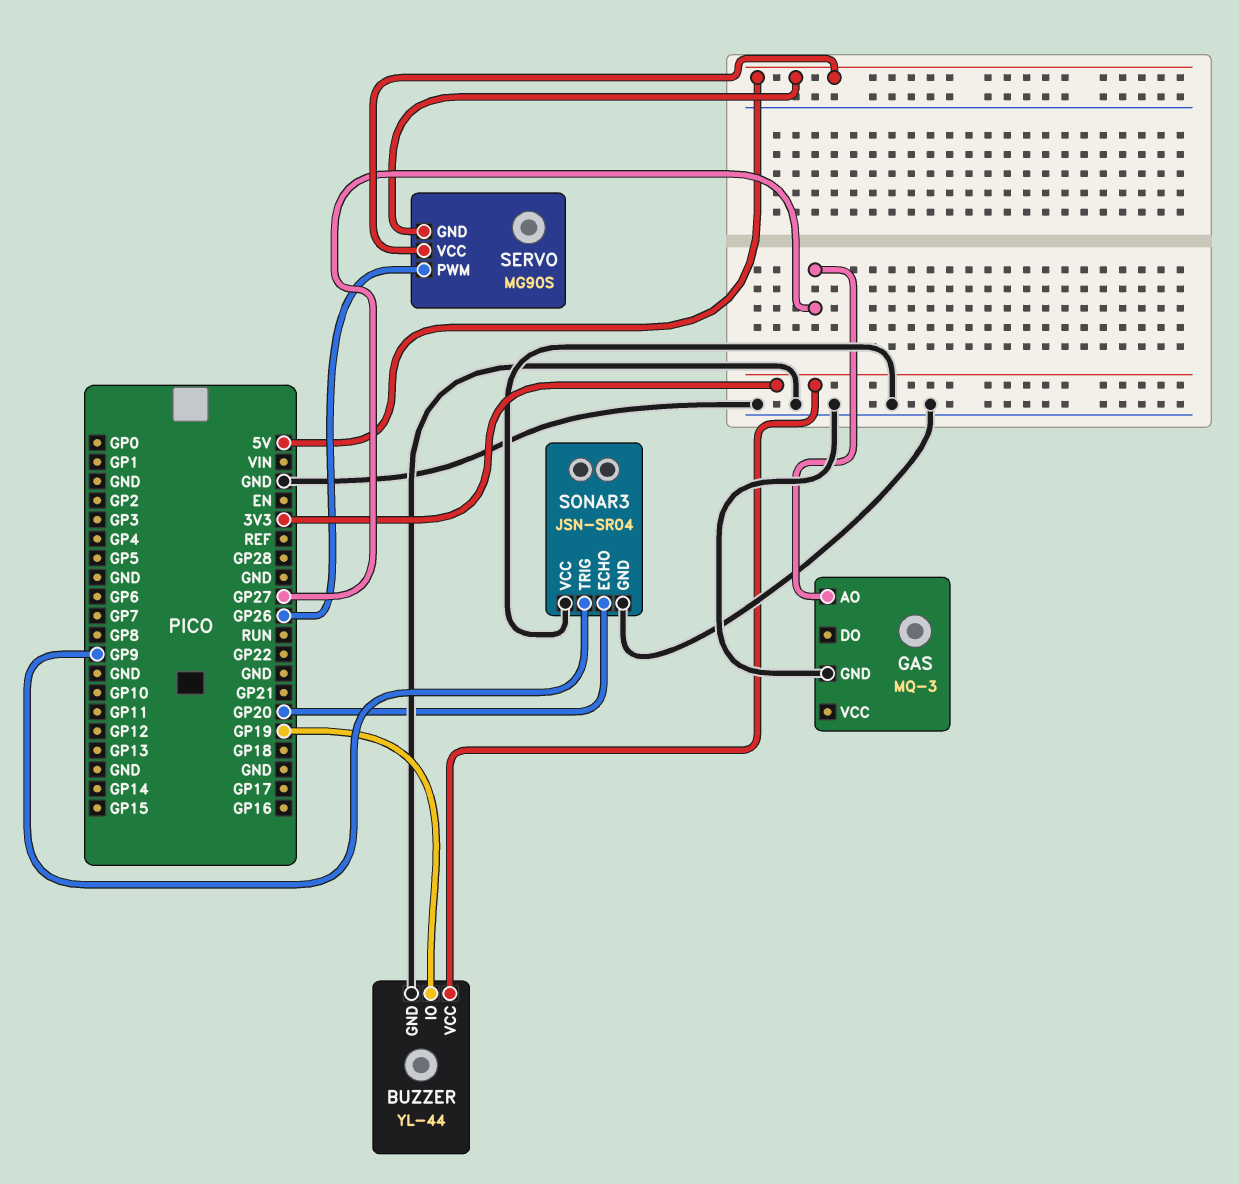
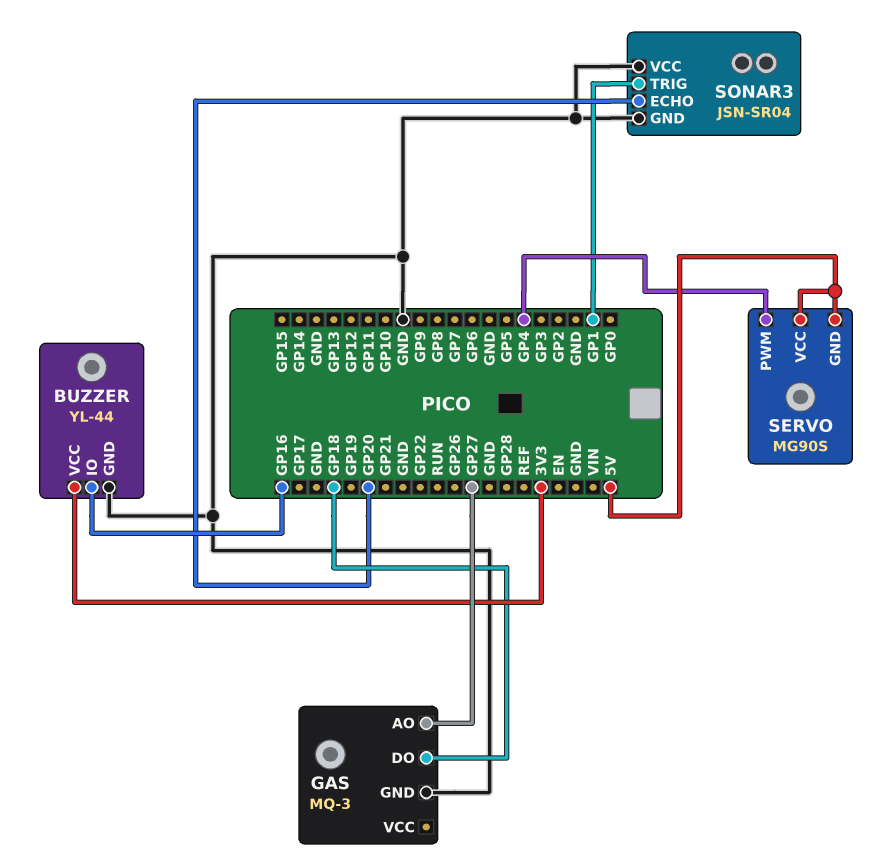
BUZZER pin IO: GP19 -> GP16
GAS pin DO: none -> GP18
SERVO pin PWM: GP26 -> GP4
SONAR3 pin TRIG: GP9 -> GP1

